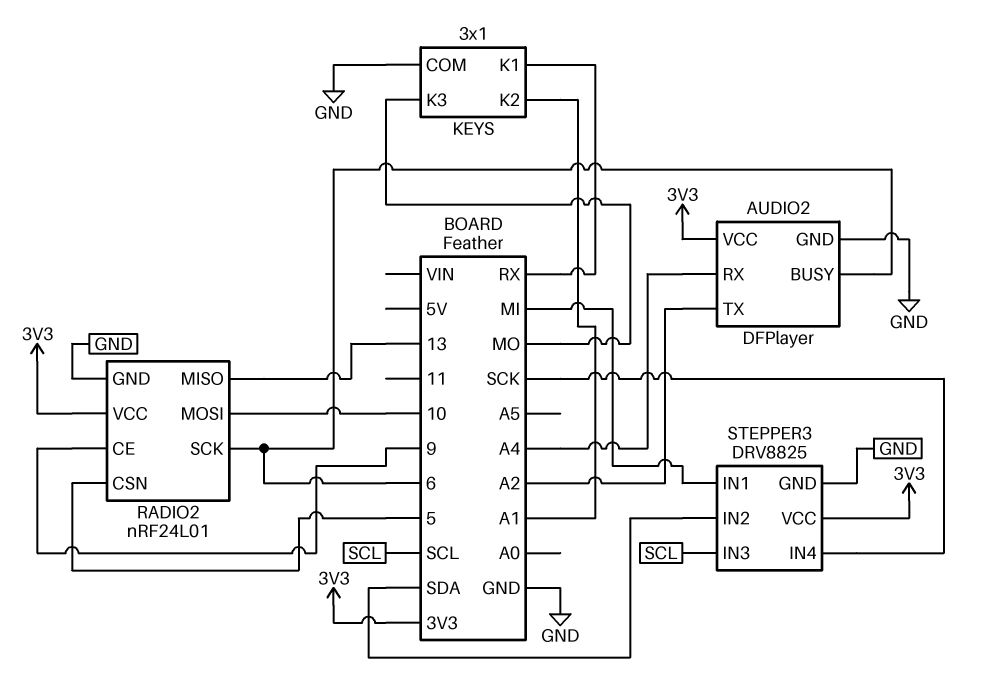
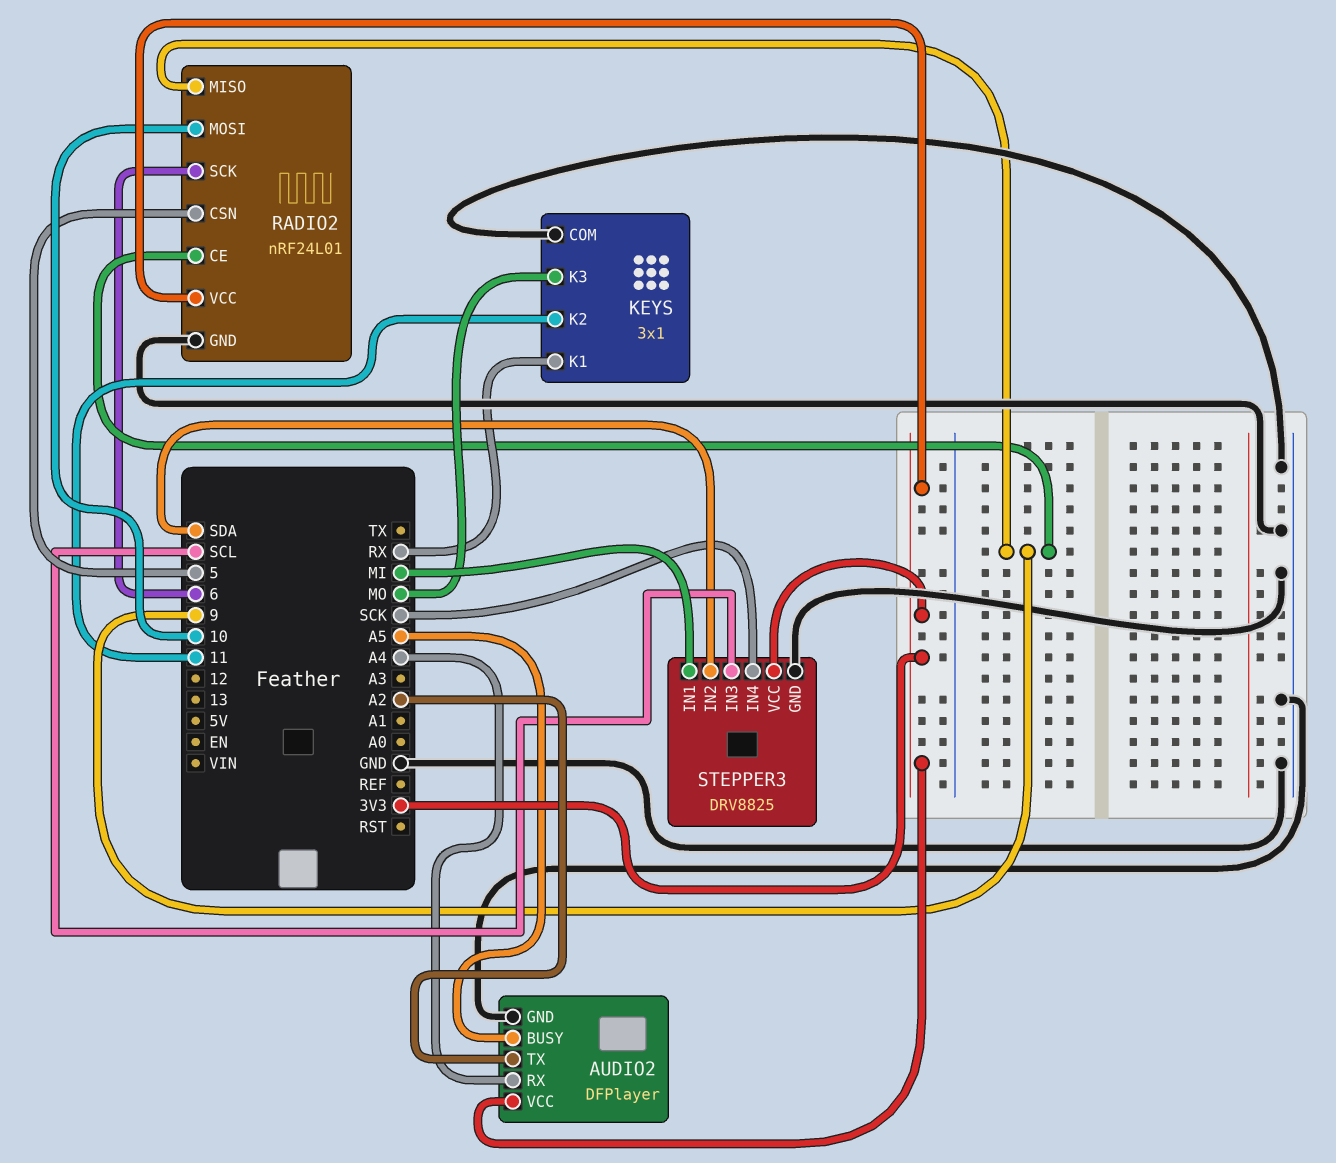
AUDIO2 pin BUSY: 6 -> A5
KEYS pin K2: A1 -> 11
RADIO2 pin MISO: 13 -> 9

